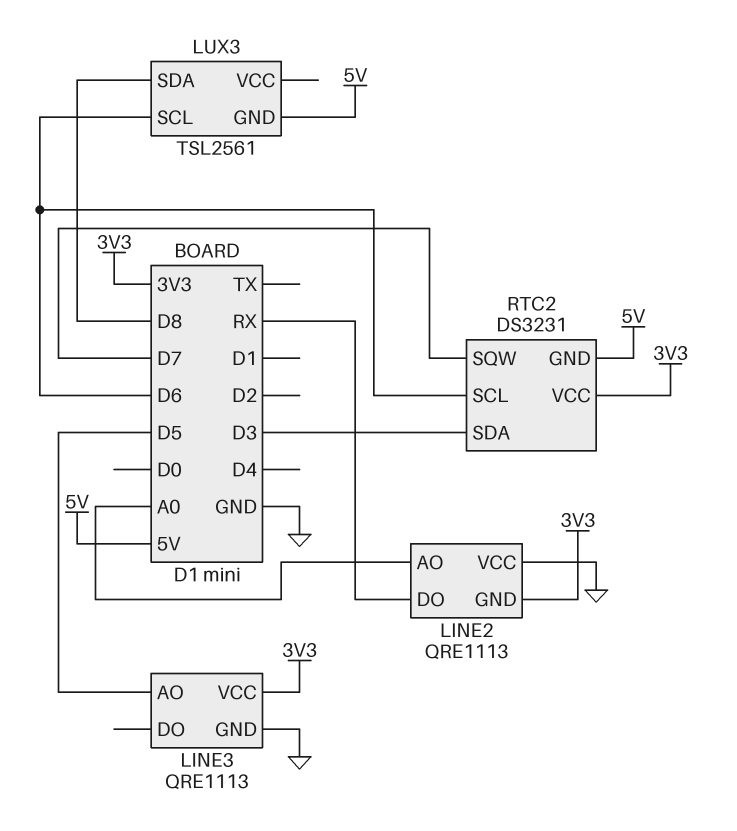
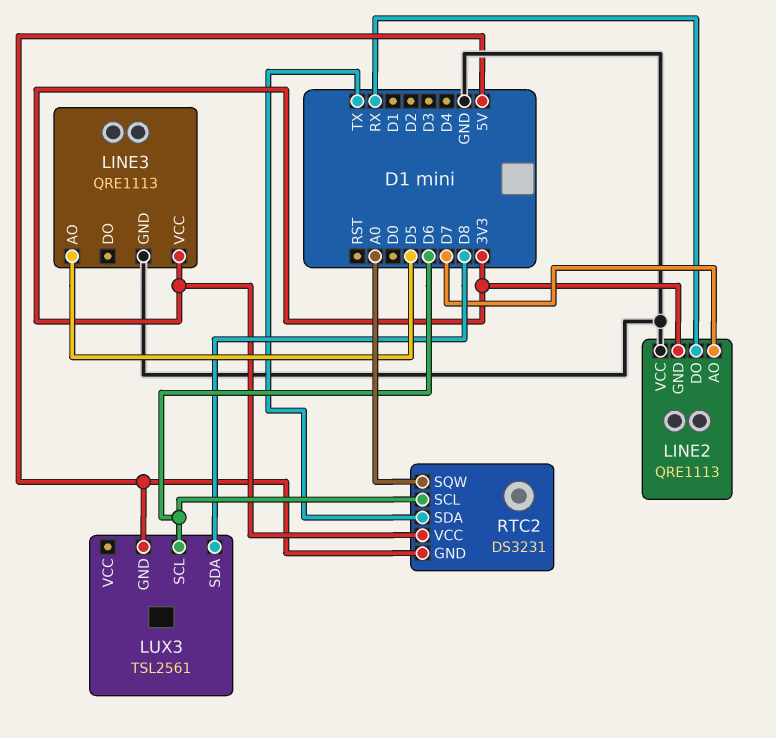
LINE2 pin AO: A0 -> D7
RTC2 pin SDA: D3 -> TX
RTC2 pin SQW: D7 -> A0

